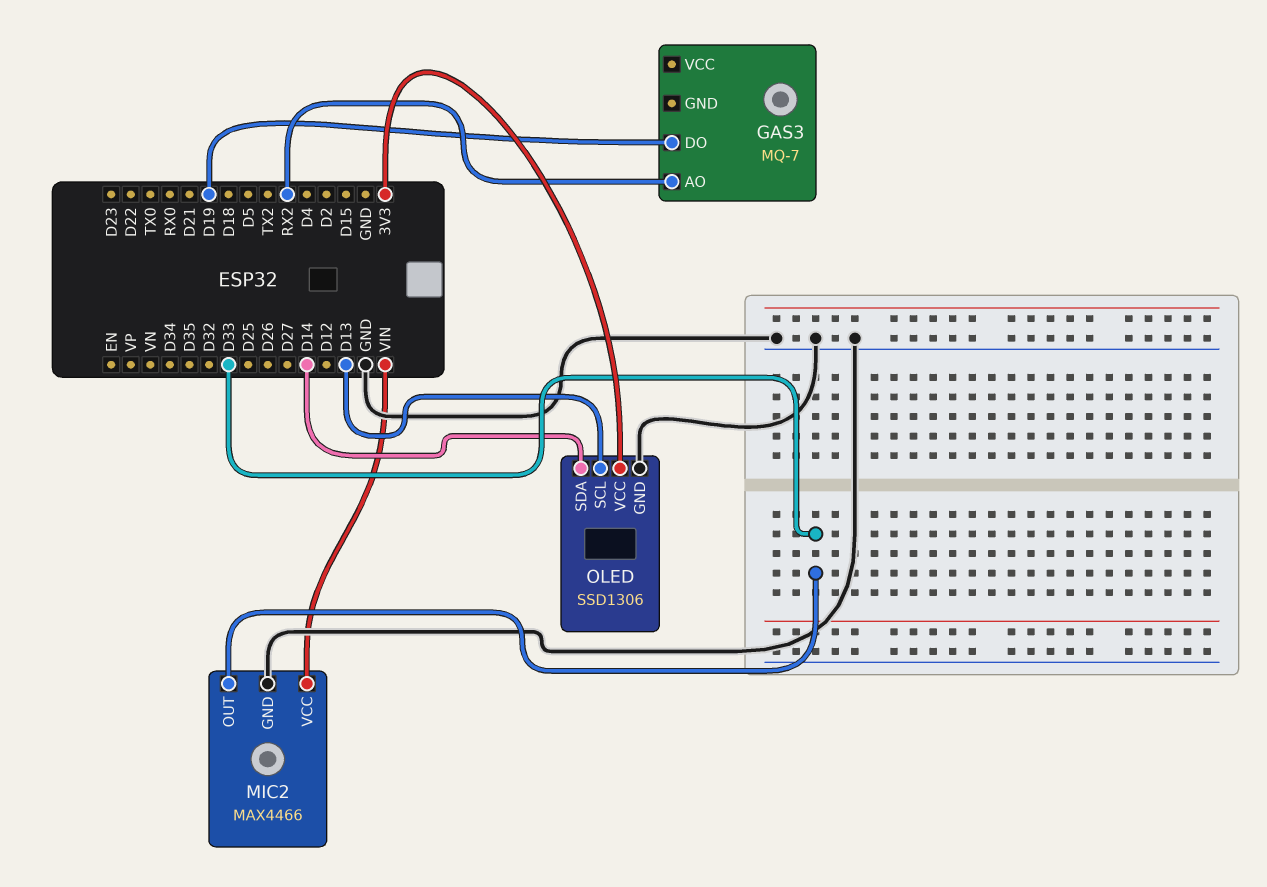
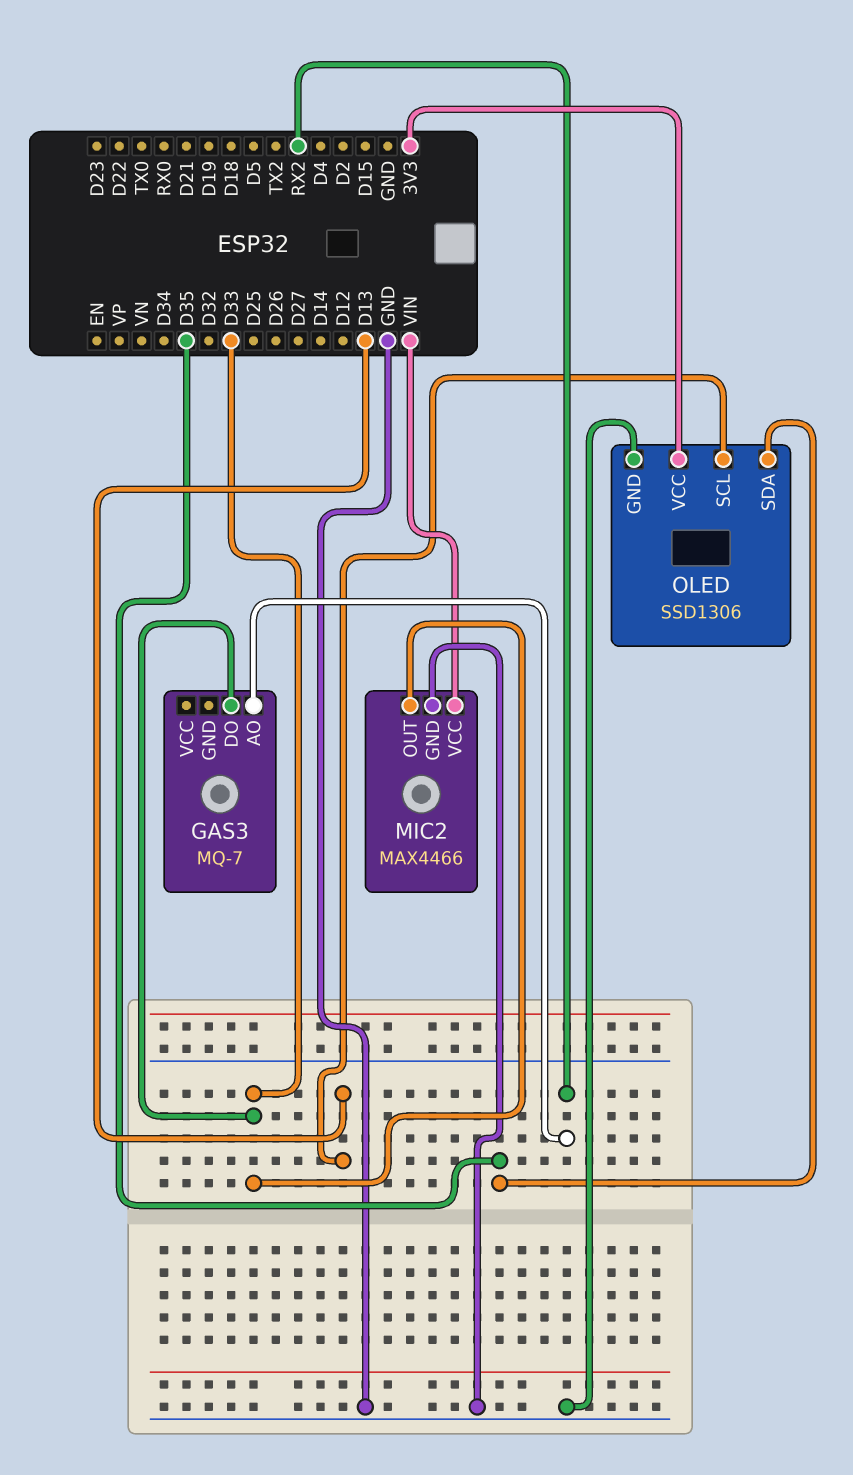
GAS3 pin DO: D19 -> D33
OLED pin SDA: D14 -> D35

